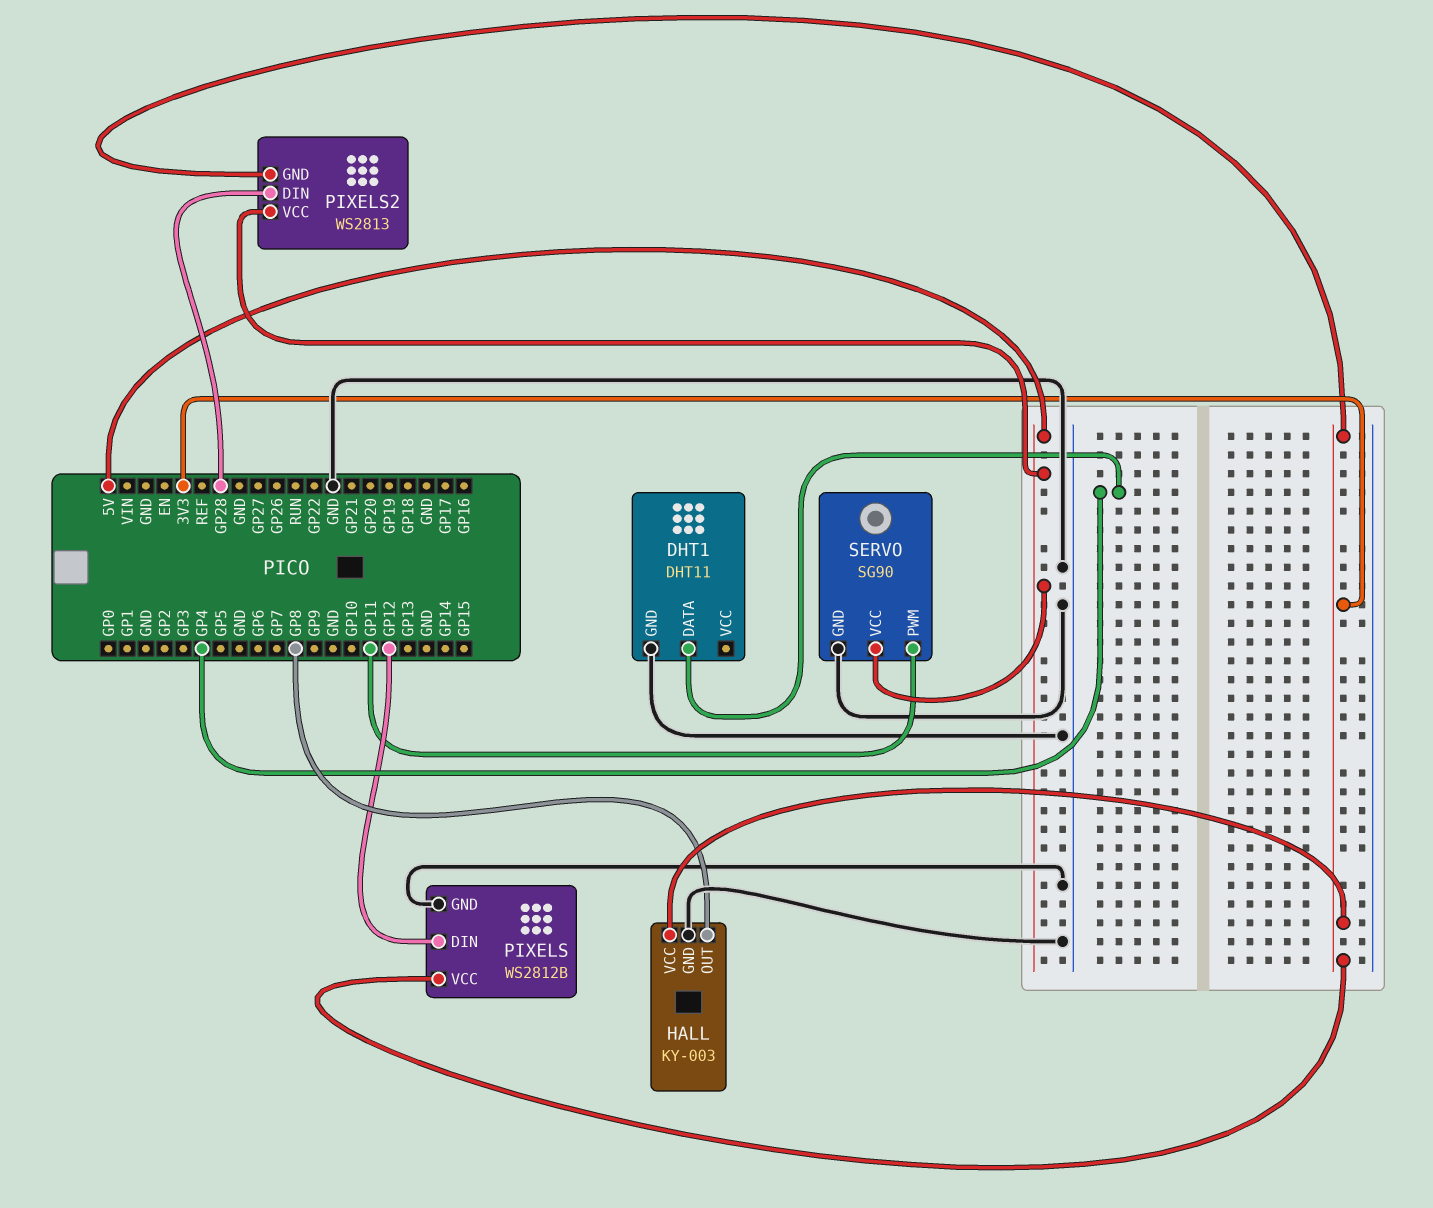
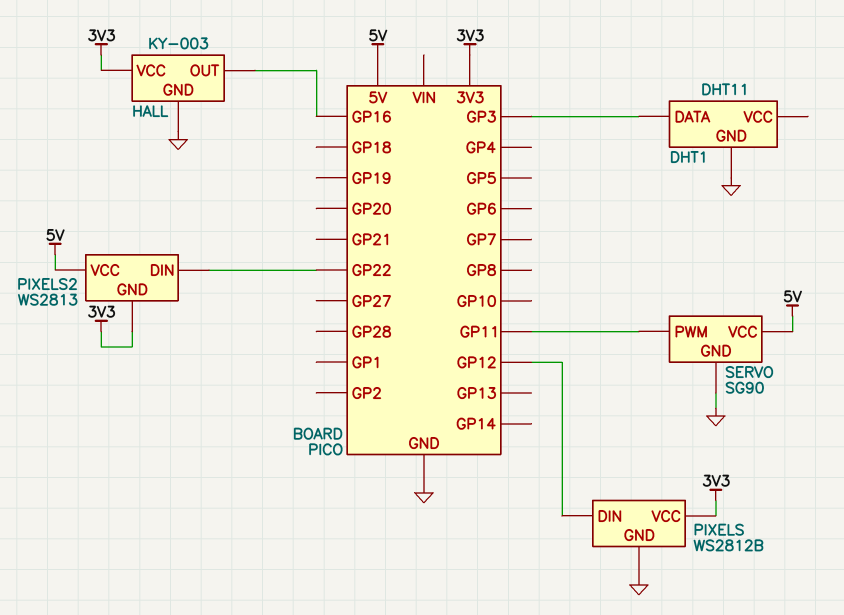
DHT1 pin DATA: GP4 -> GP3
HALL pin OUT: GP8 -> GP16
PIXELS2 pin DIN: GP28 -> GP22

